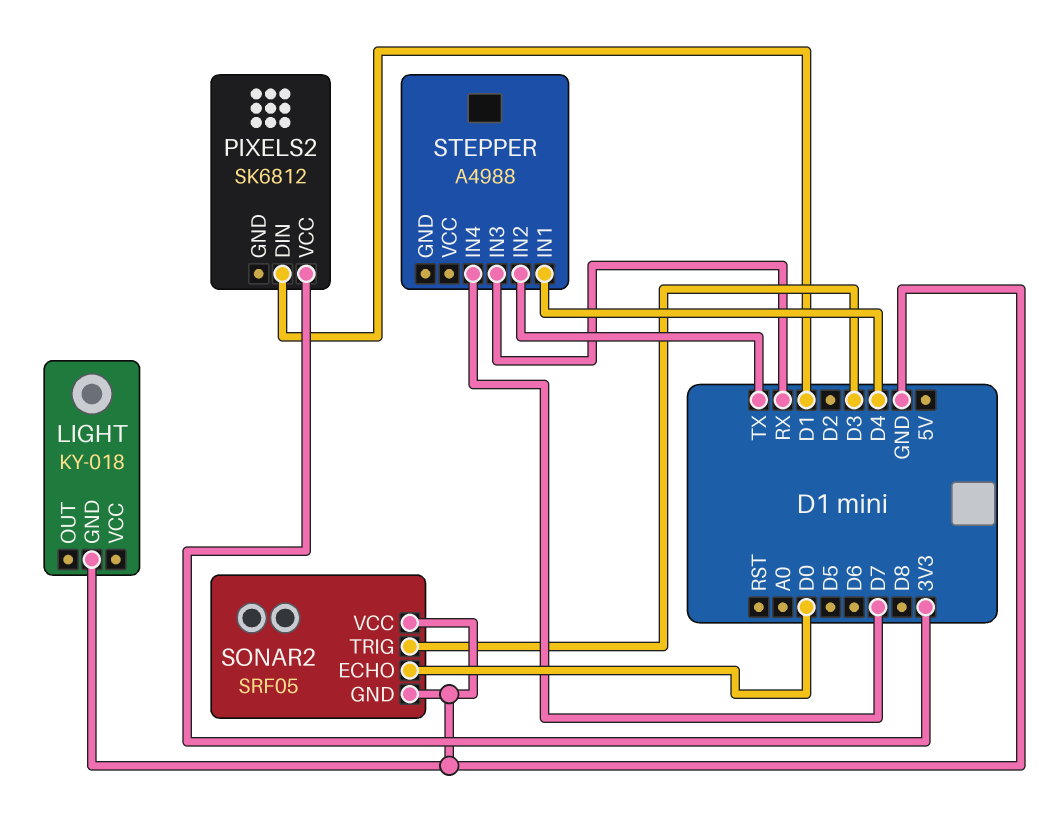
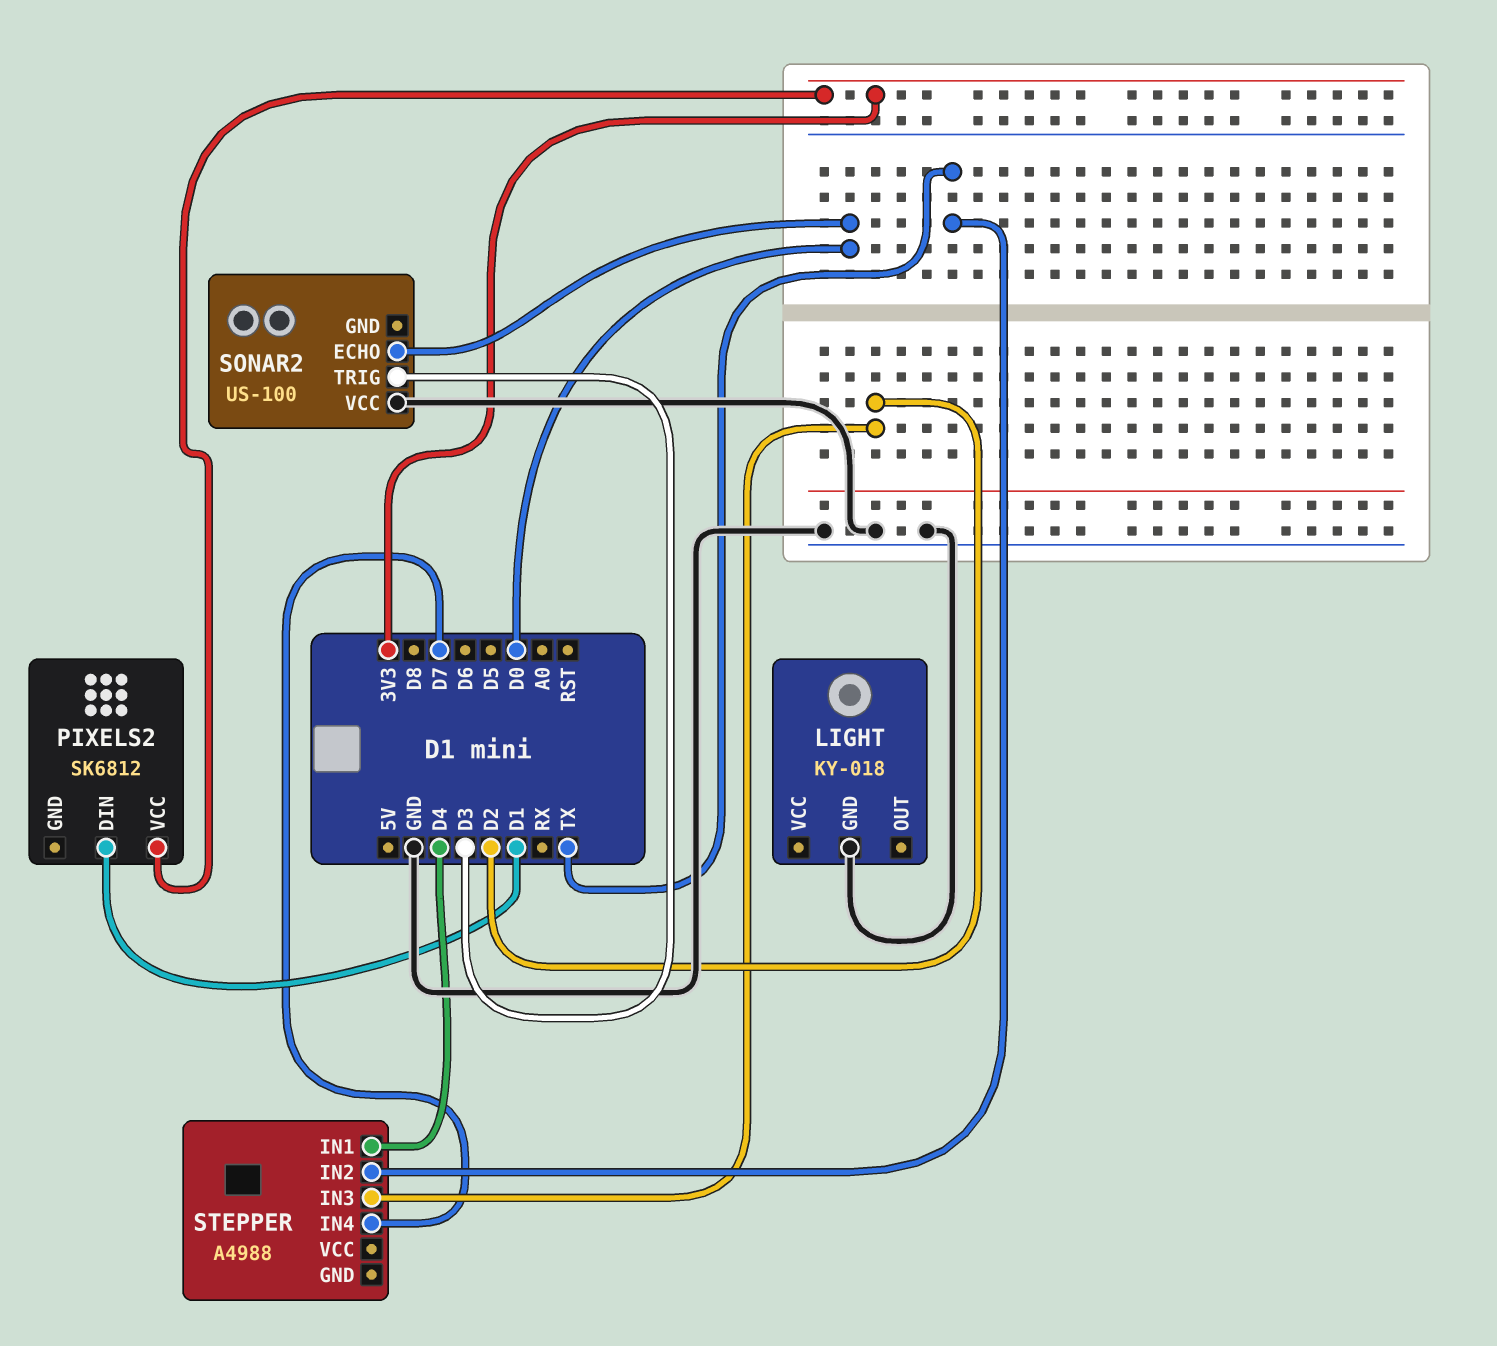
SONAR2: SRF05 -> US-100
SONAR2 pin GND: GND -> none
STEPPER pin IN3: RX -> D2

